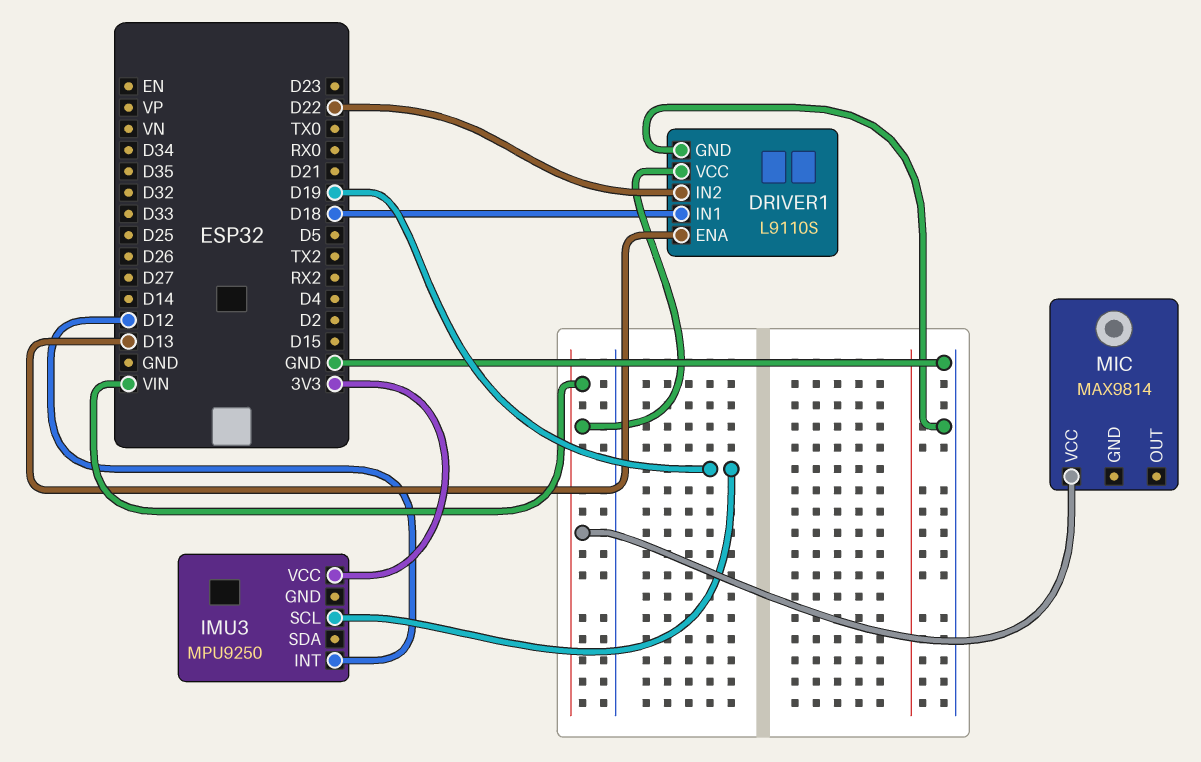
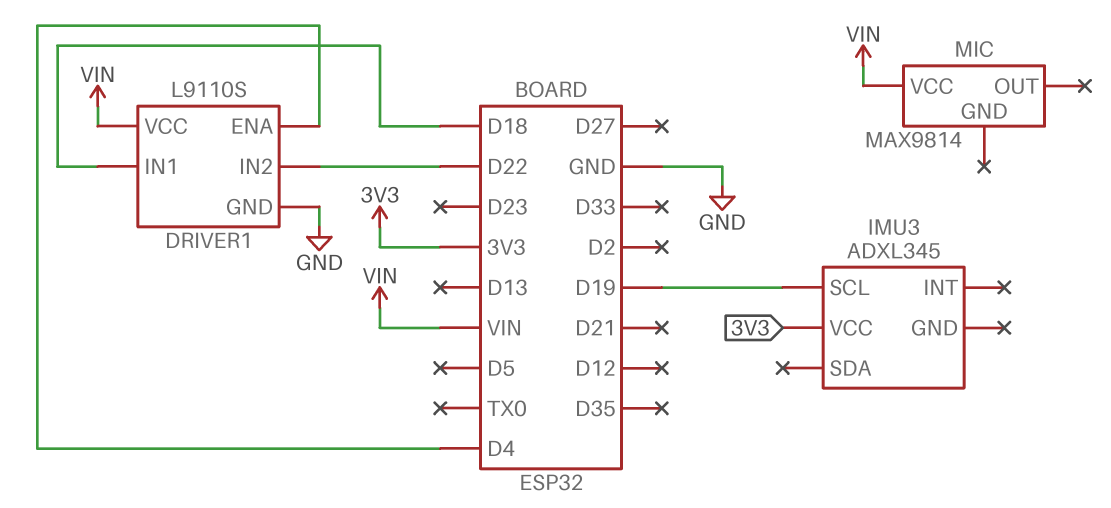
DRIVER1 pin ENA: D13 -> D4
IMU3: MPU9250 -> ADXL345
IMU3 pin INT: D12 -> none

